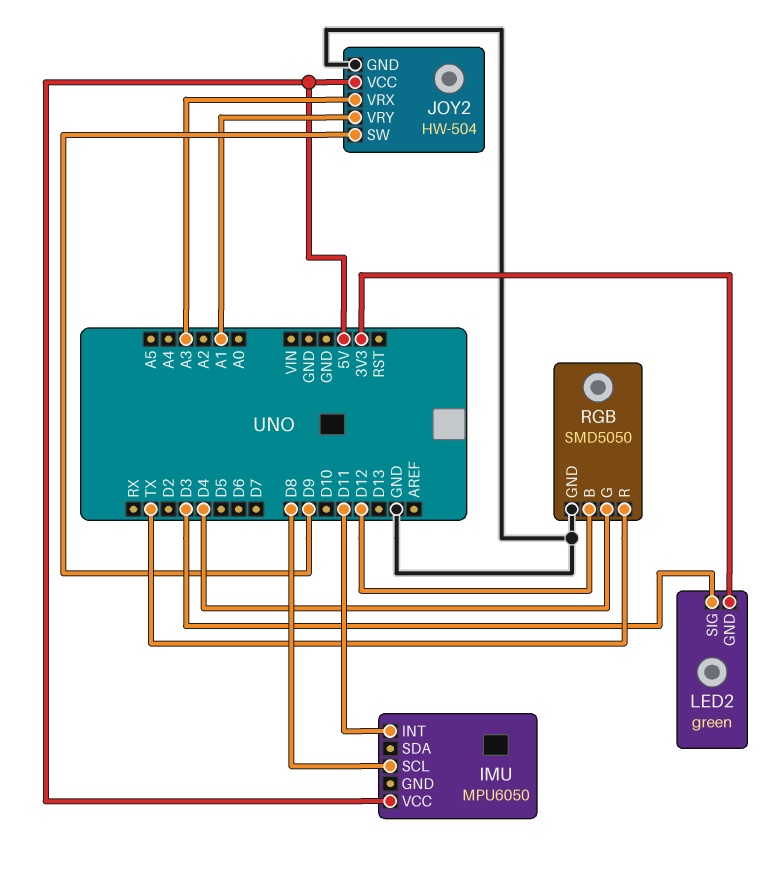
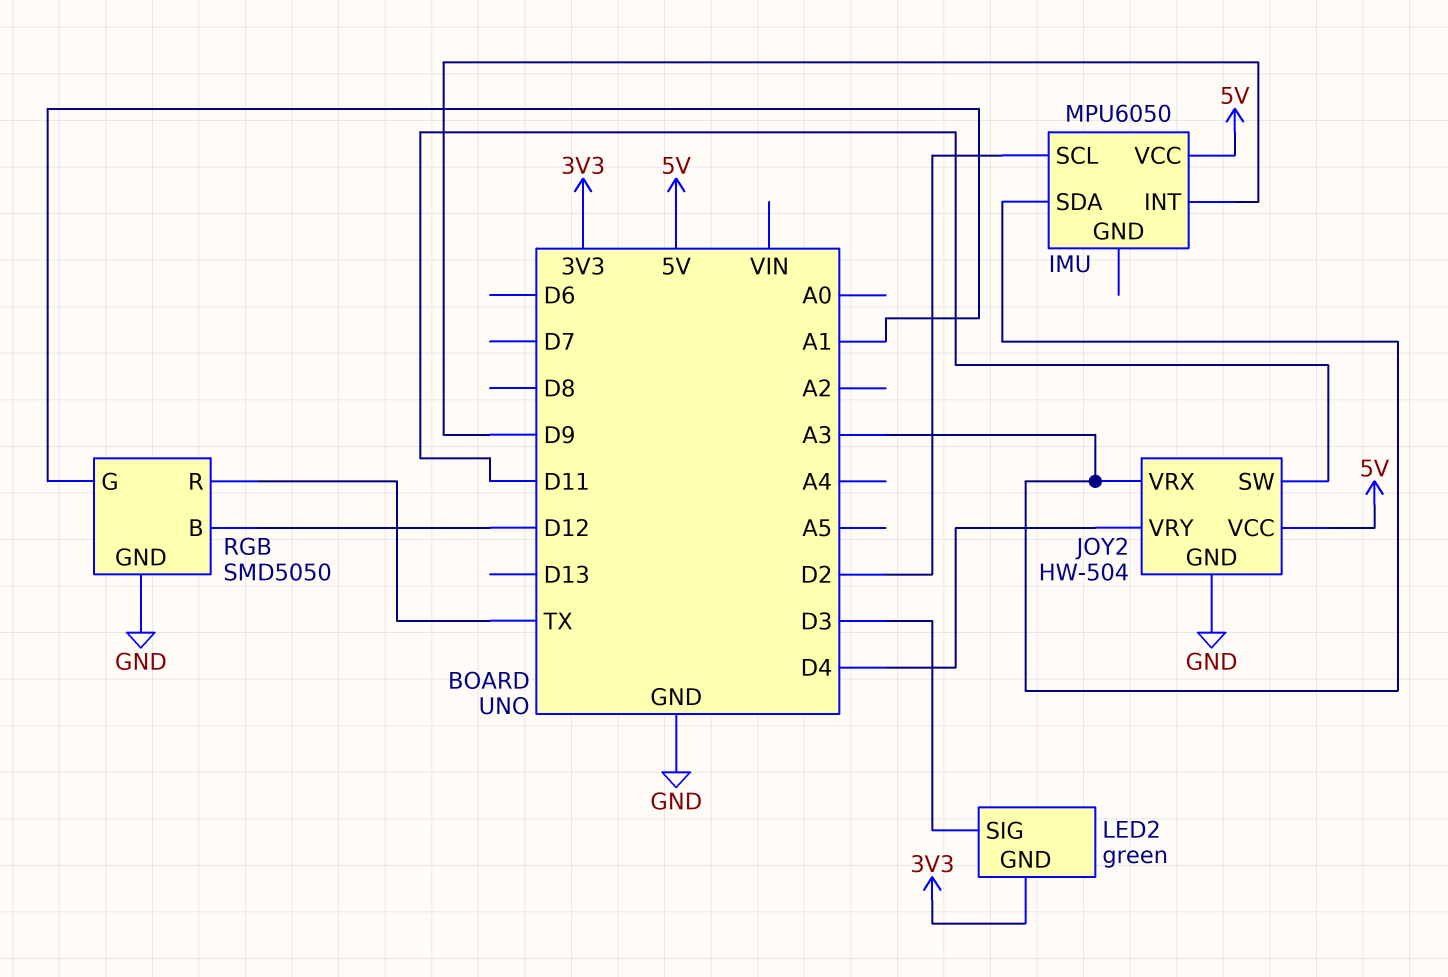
IMU pin INT: D11 -> D9
IMU pin SCL: D8 -> D2
IMU pin SDA: none -> A3
JOY2 pin SW: D9 -> D11
JOY2 pin VRY: A1 -> D4
RGB pin G: D4 -> A1

